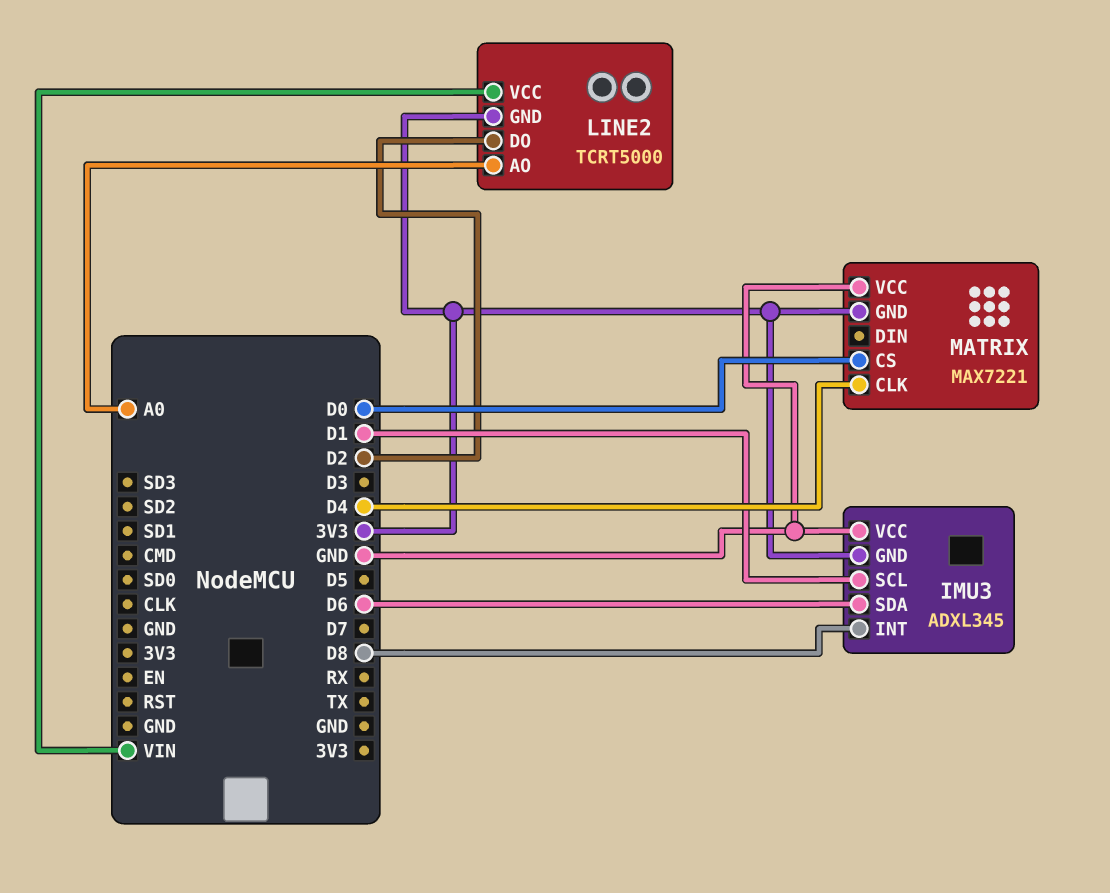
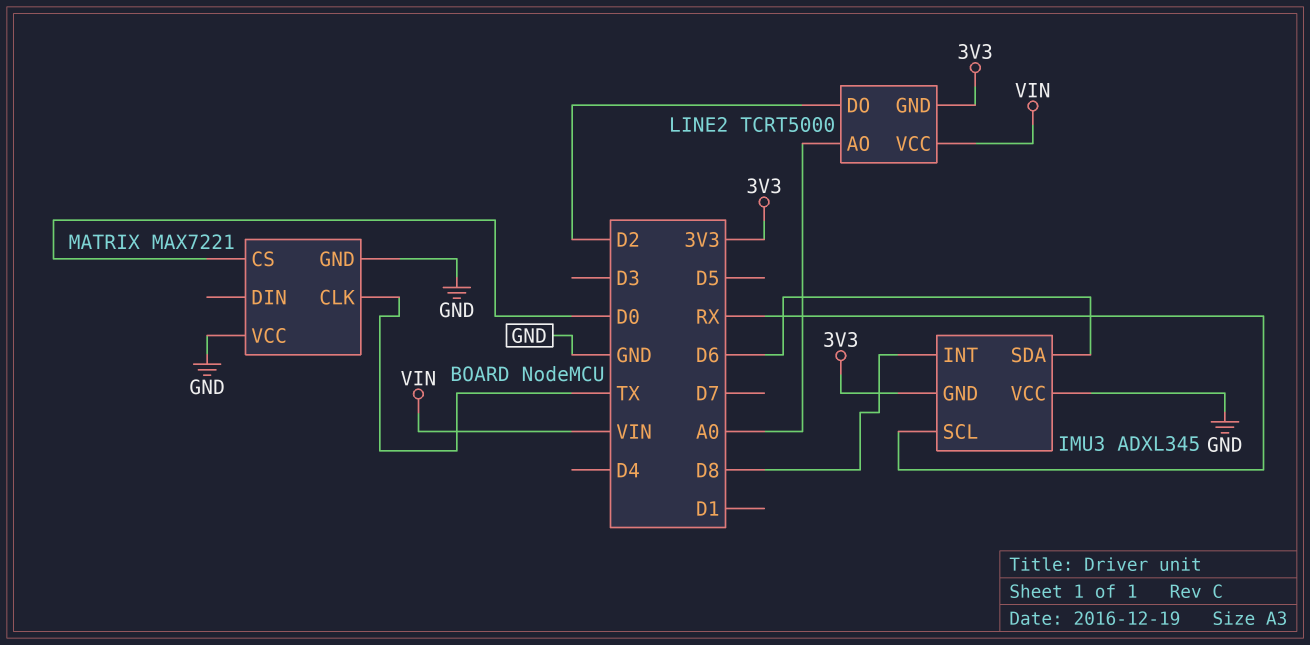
IMU3 pin SCL: D1 -> RX
MATRIX pin CLK: D4 -> TX
MATRIX pin GND: 3V3 -> GND

